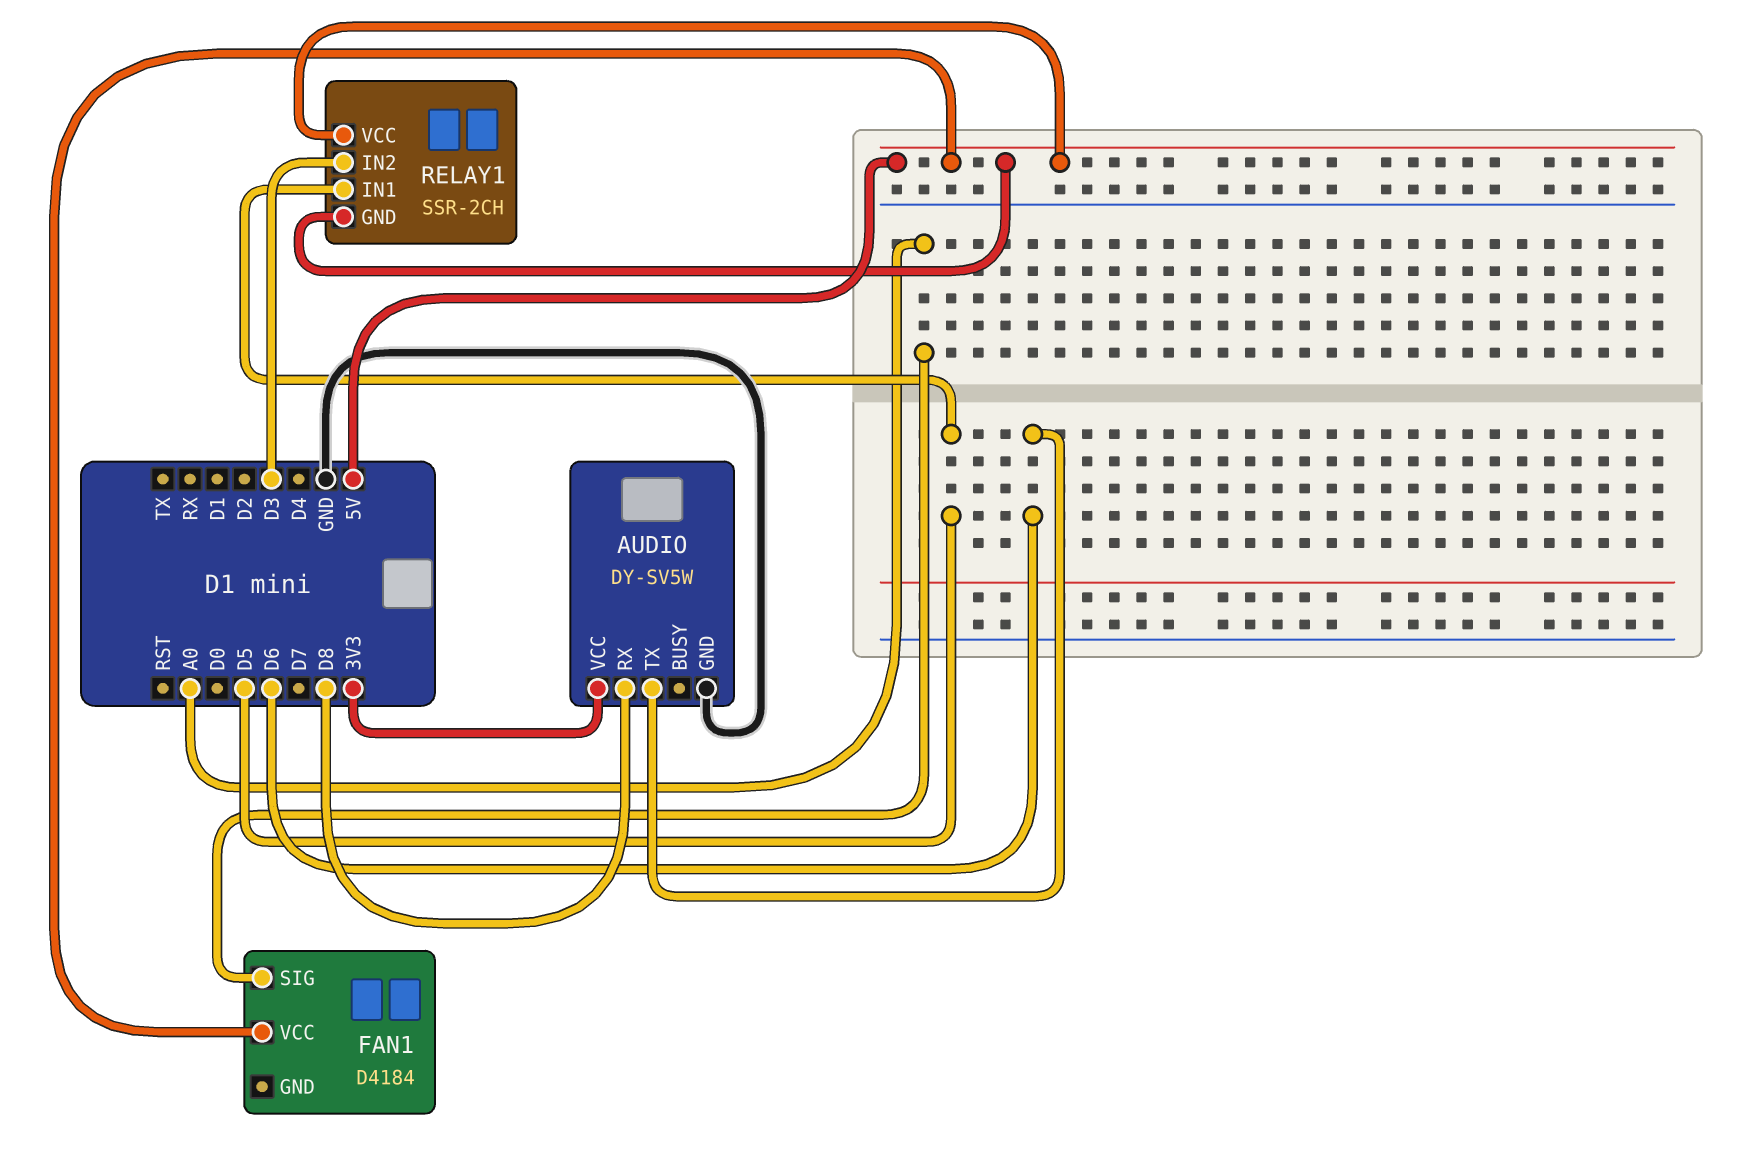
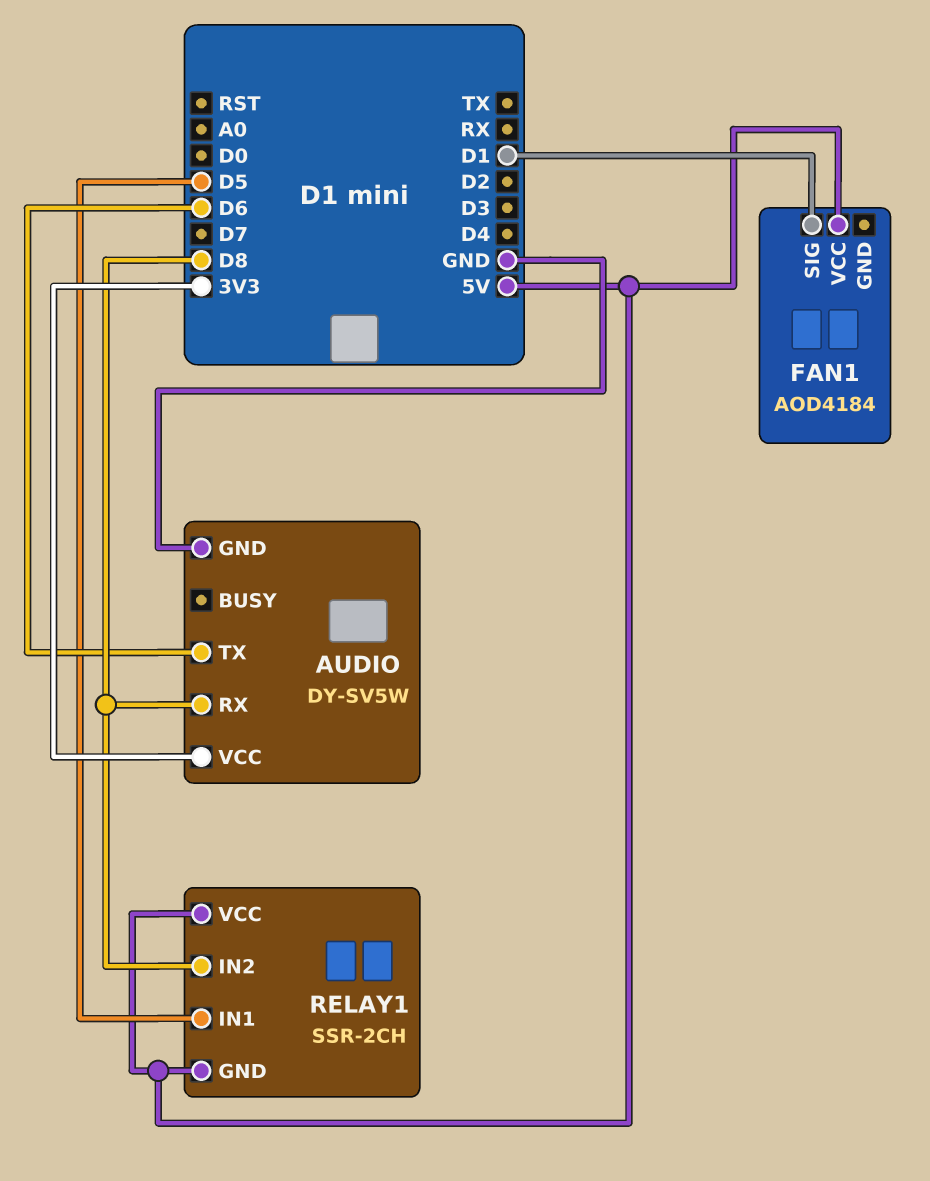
FAN1: D4184 -> AOD4184
FAN1 pin SIG: A0 -> D1
RELAY1 pin IN2: D3 -> D8

